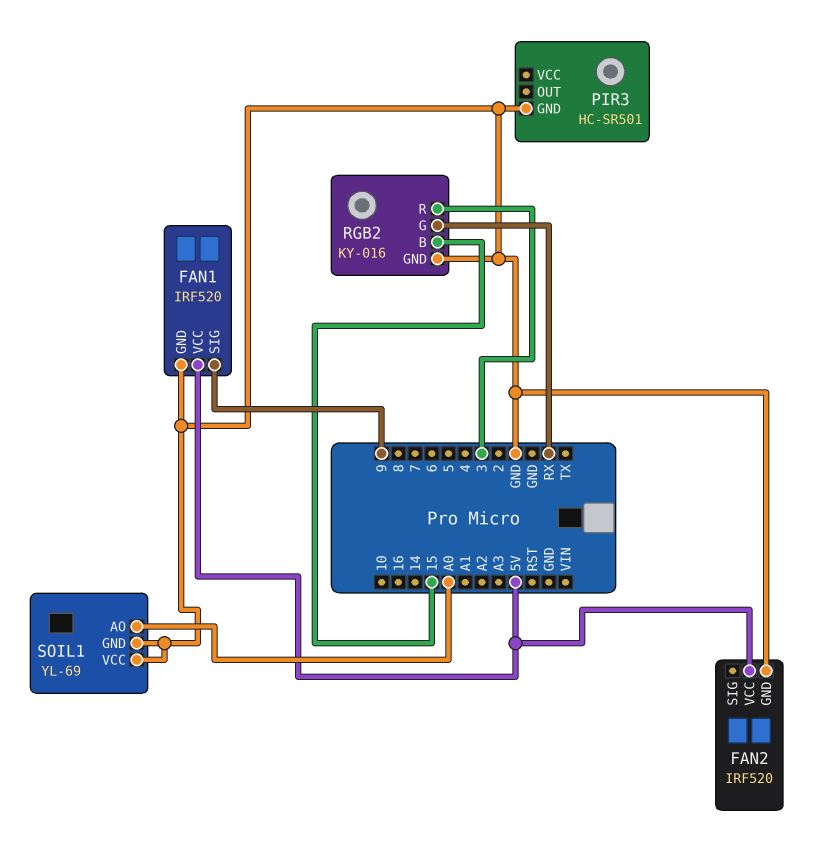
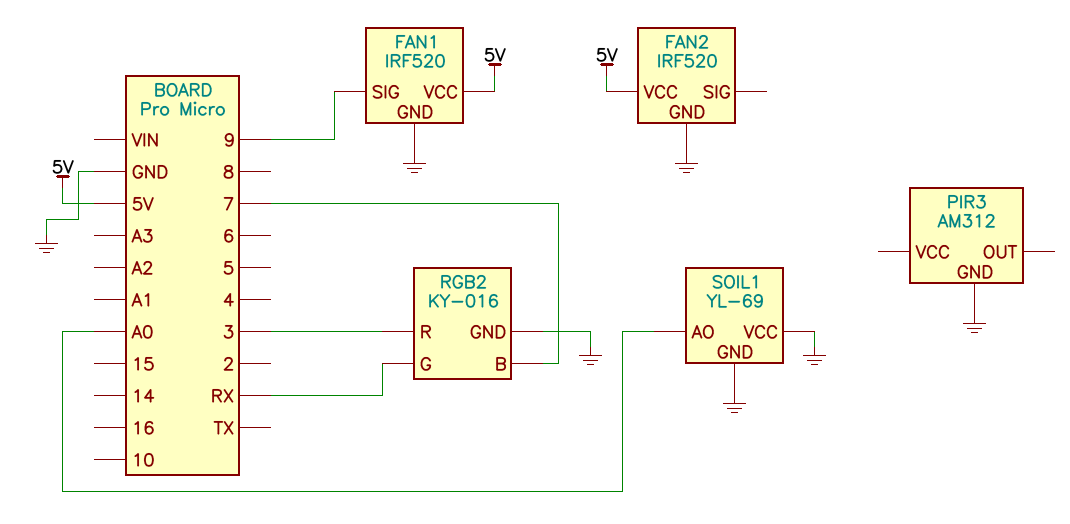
PIR3: HC-SR501 -> AM312
RGB2 pin B: 15 -> 7

